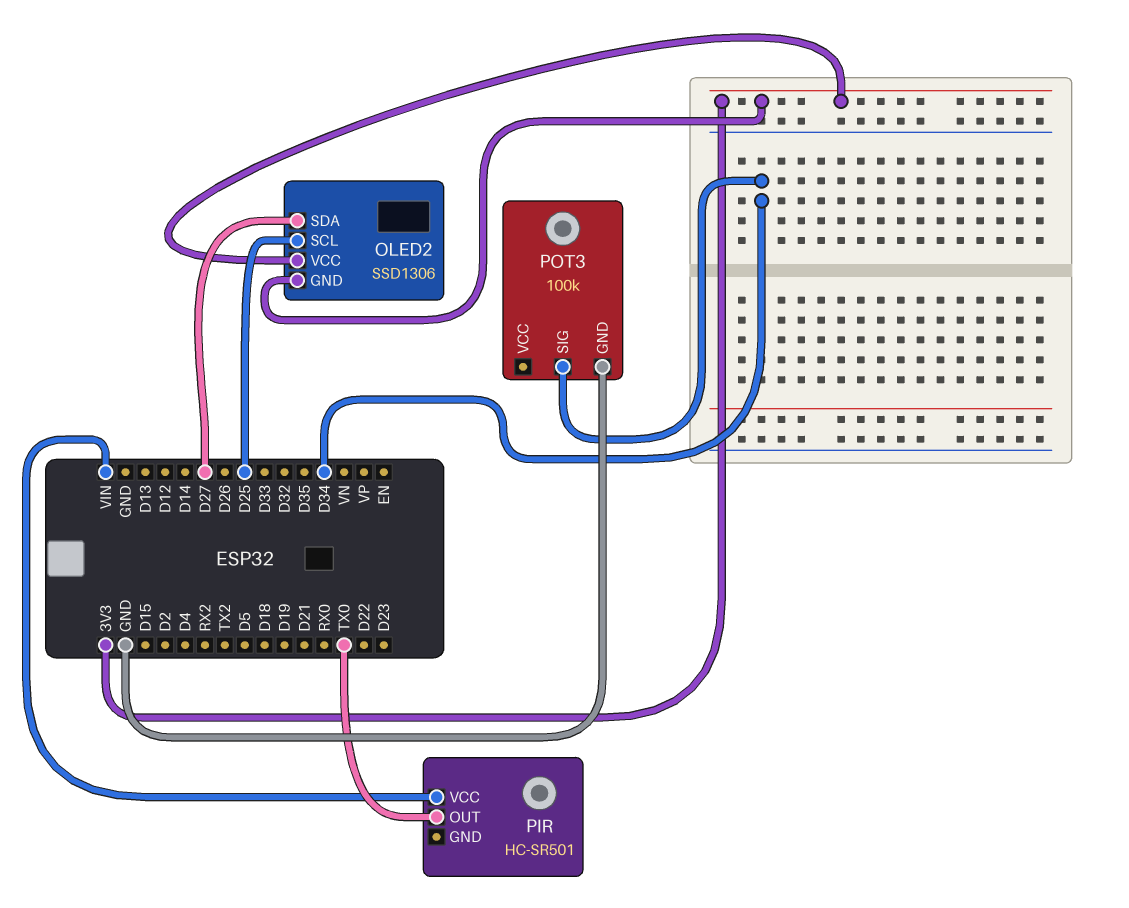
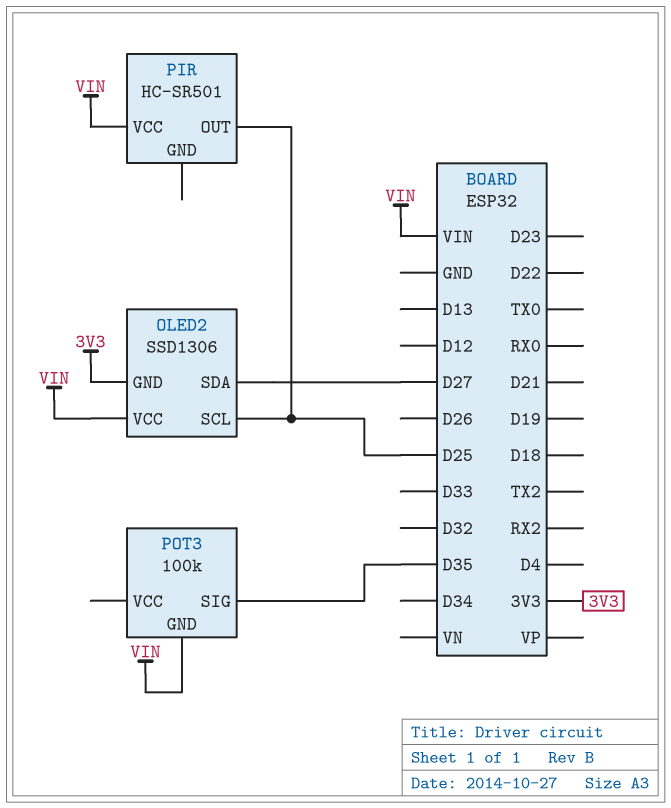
OLED2 pin VCC: 3V3 -> VIN
PIR pin OUT: TX0 -> D25
POT3 pin GND: GND -> VIN
POT3 pin SIG: D34 -> D35

